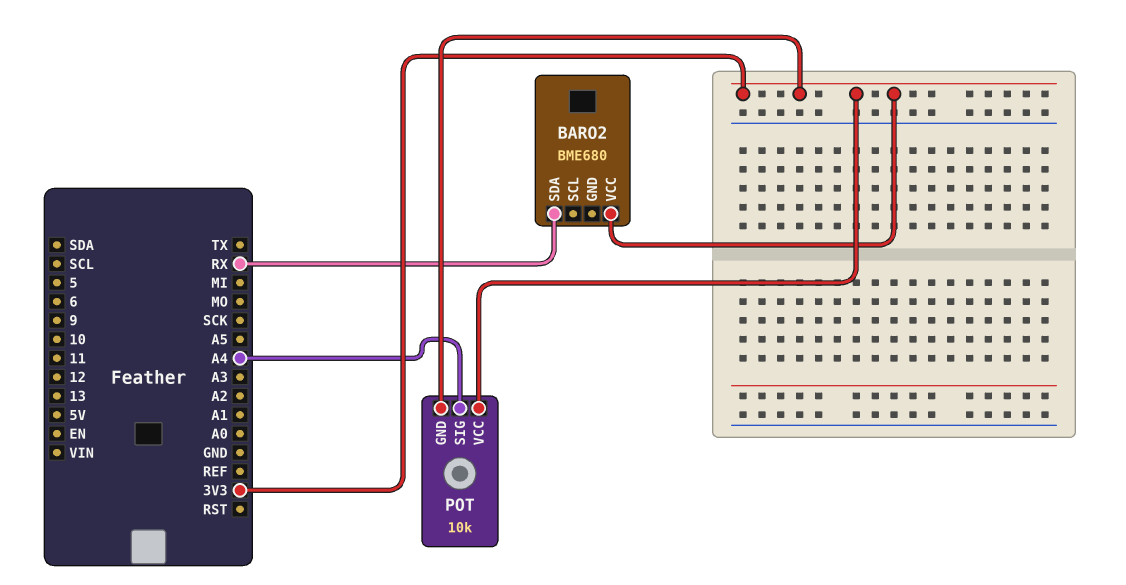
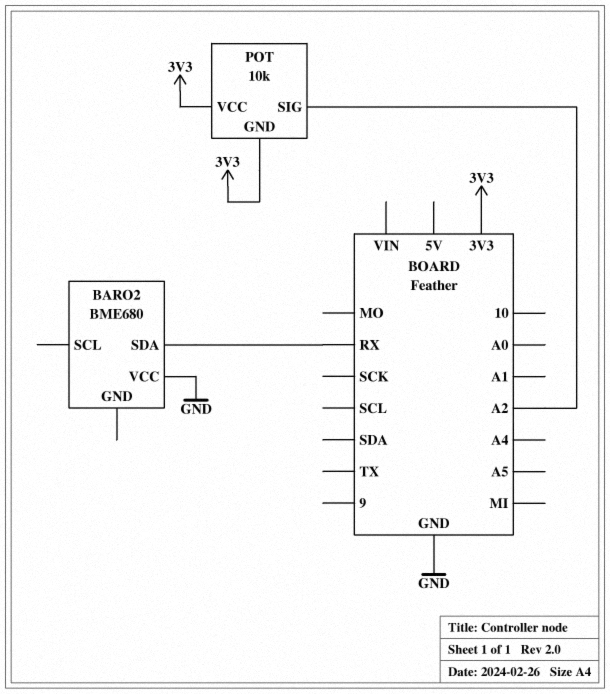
BARO2 pin VCC: 3V3 -> GND
POT pin SIG: A4 -> A2

